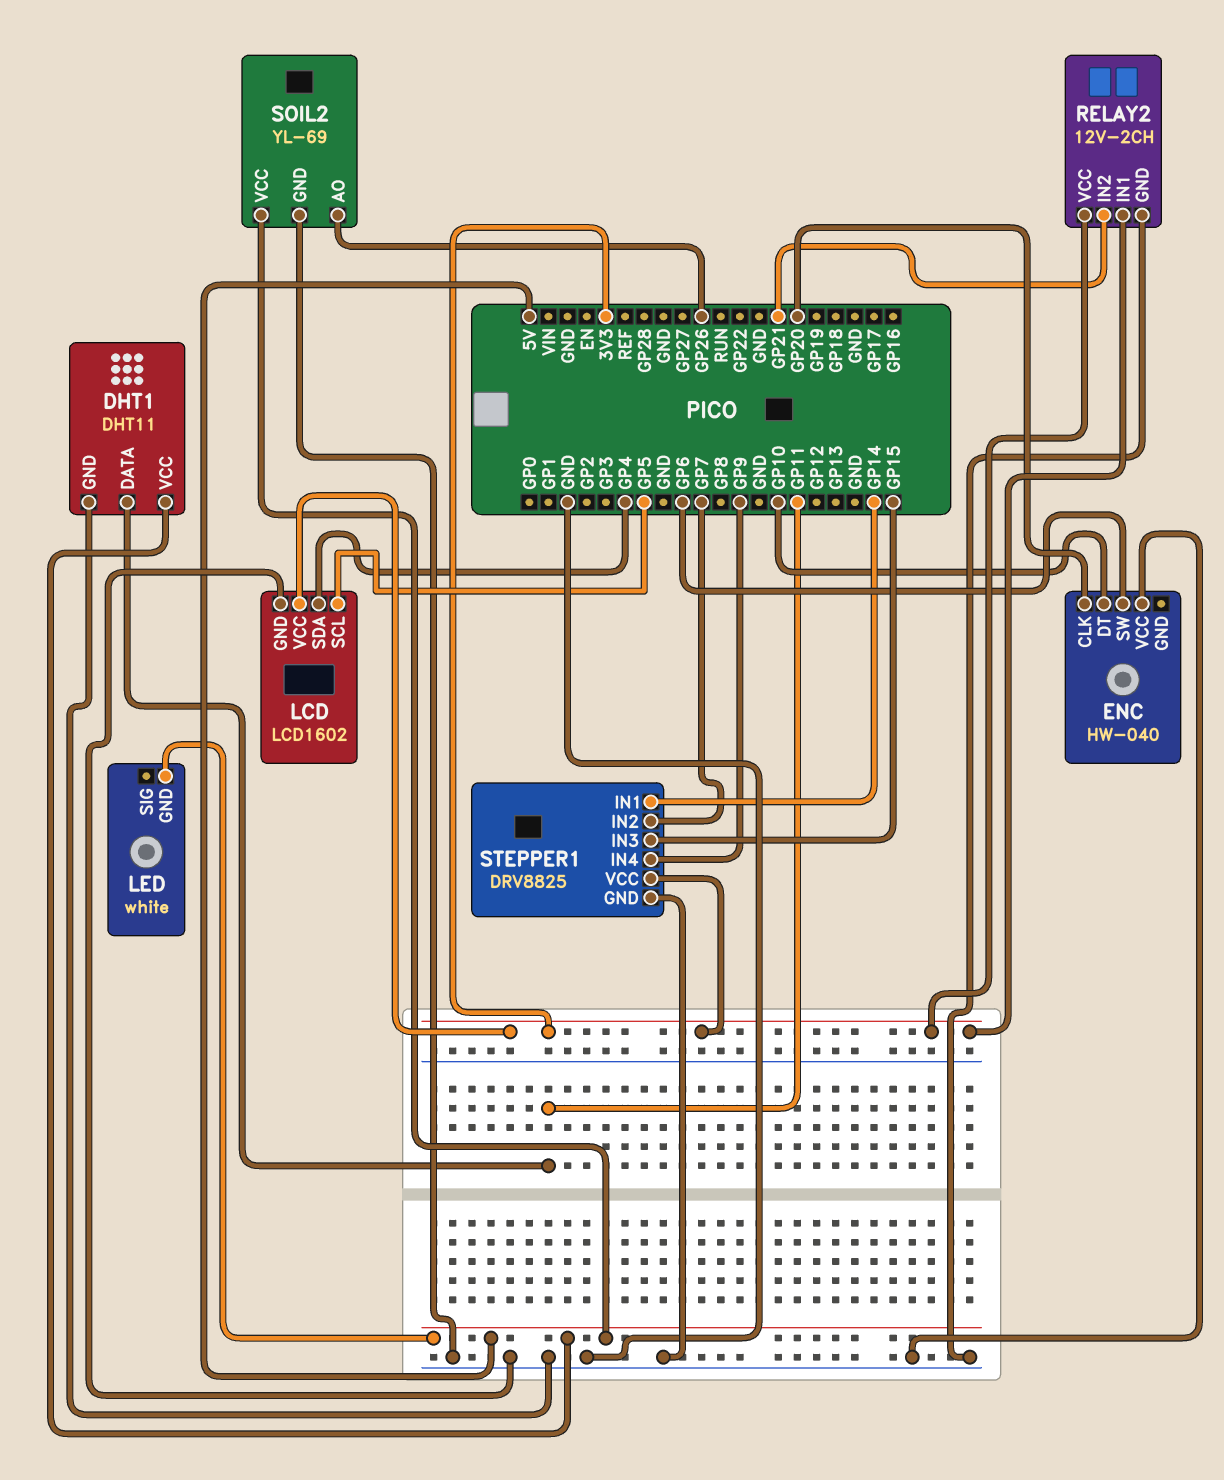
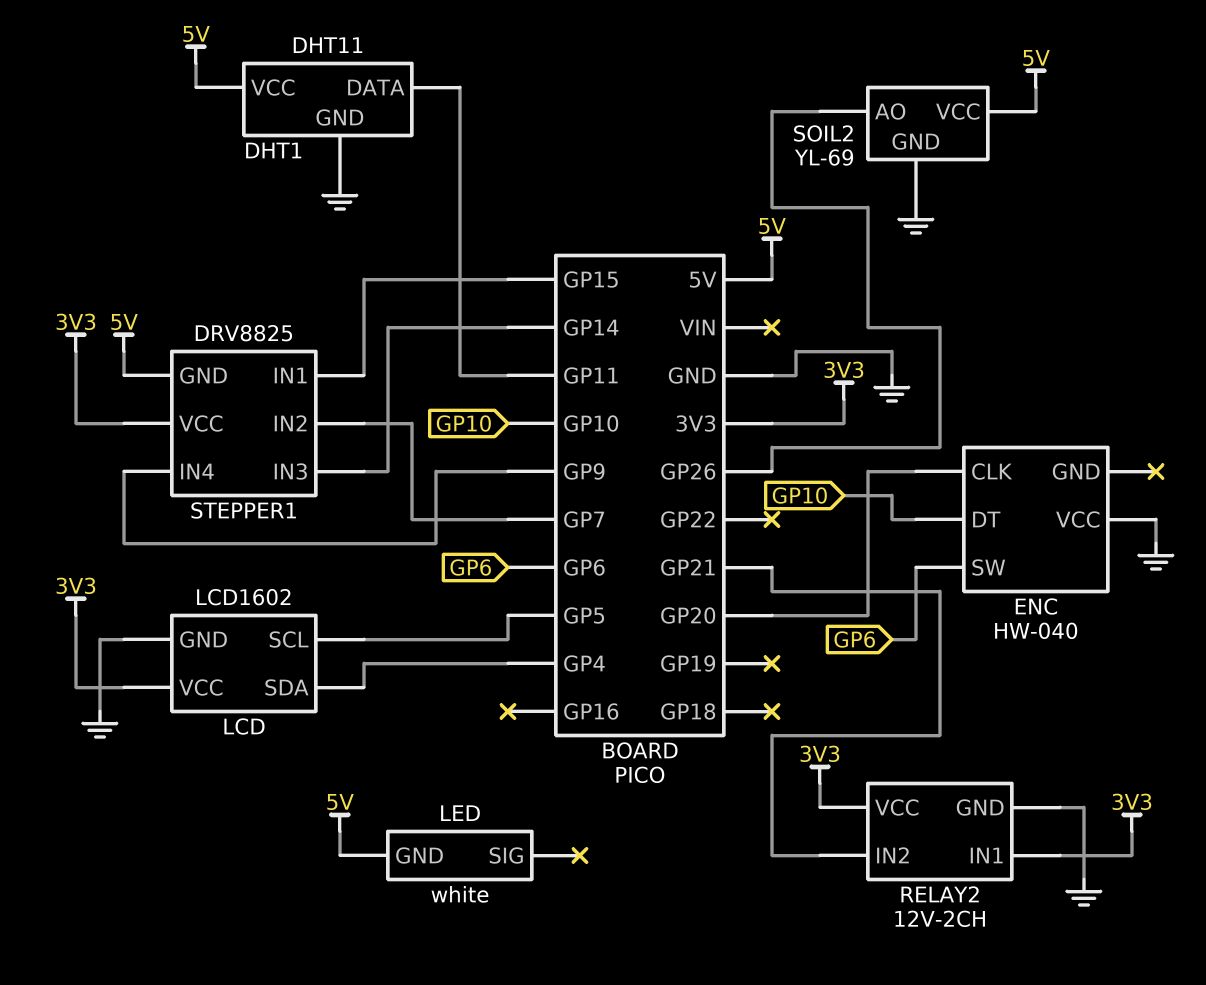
STEPPER1 pin GND: GND -> 5V
STEPPER1 pin IN1: GP14 -> GP15
STEPPER1 pin IN3: GP15 -> GP14

